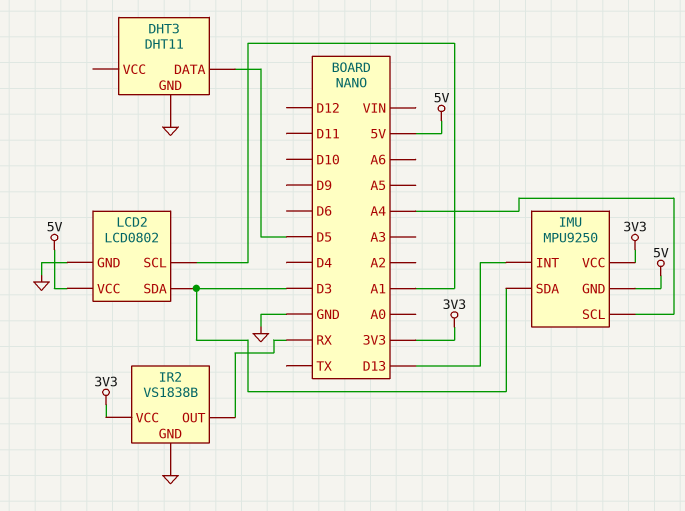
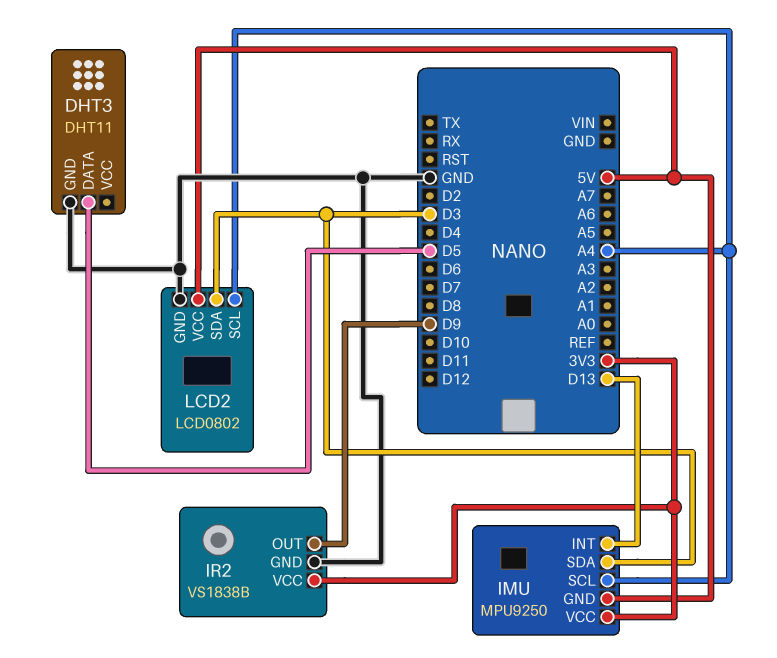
IR2 pin OUT: RX -> D9
LCD2 pin SCL: A1 -> A4

